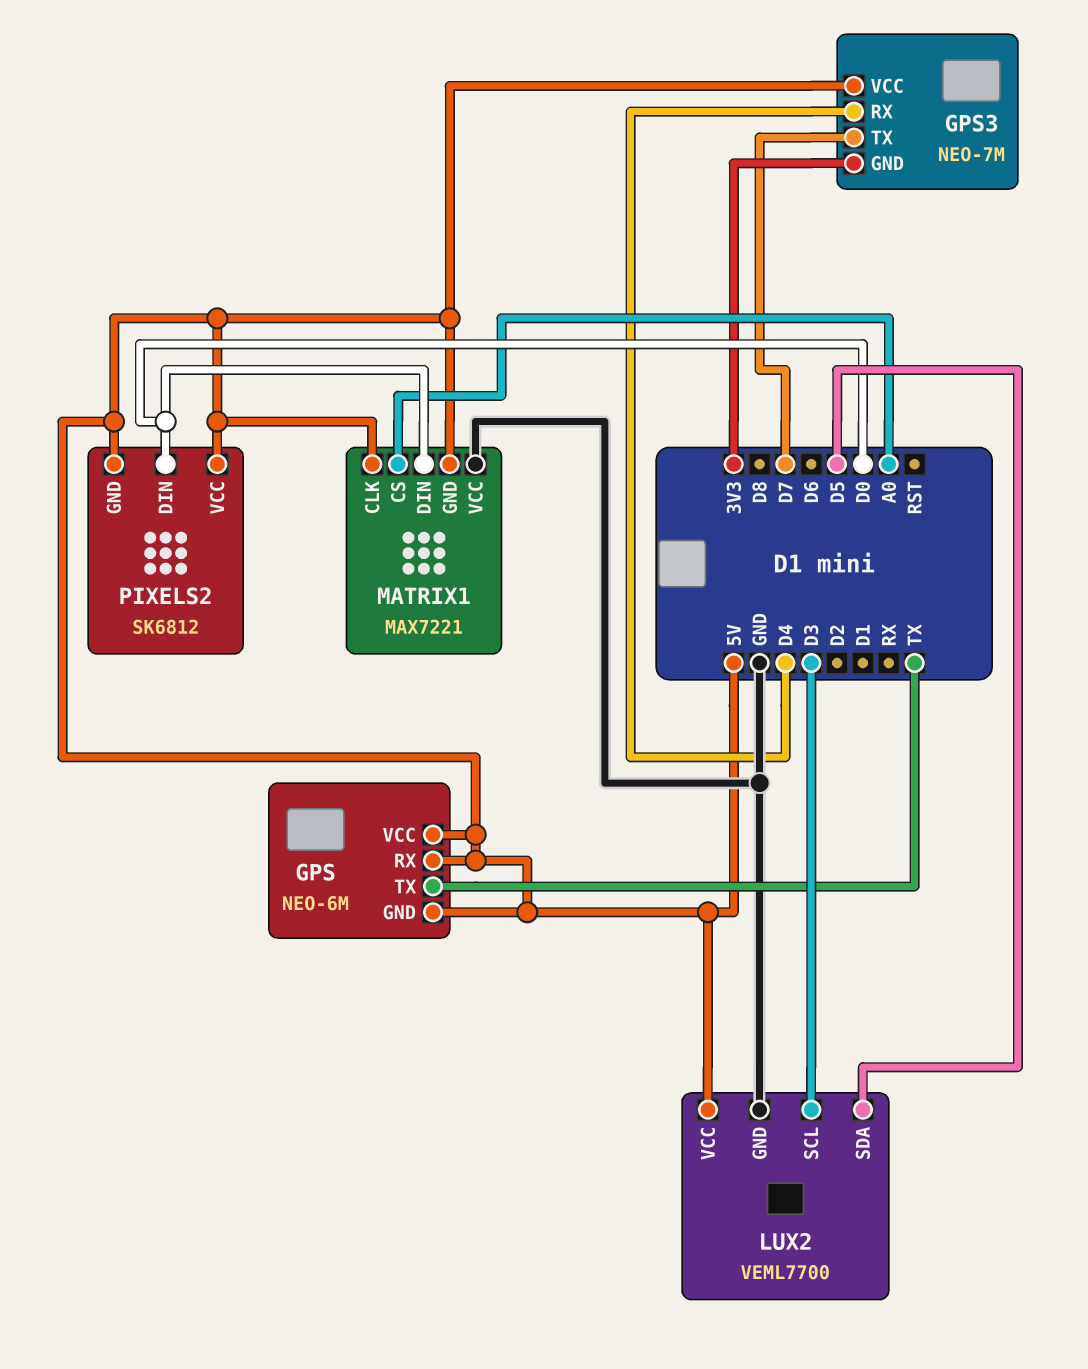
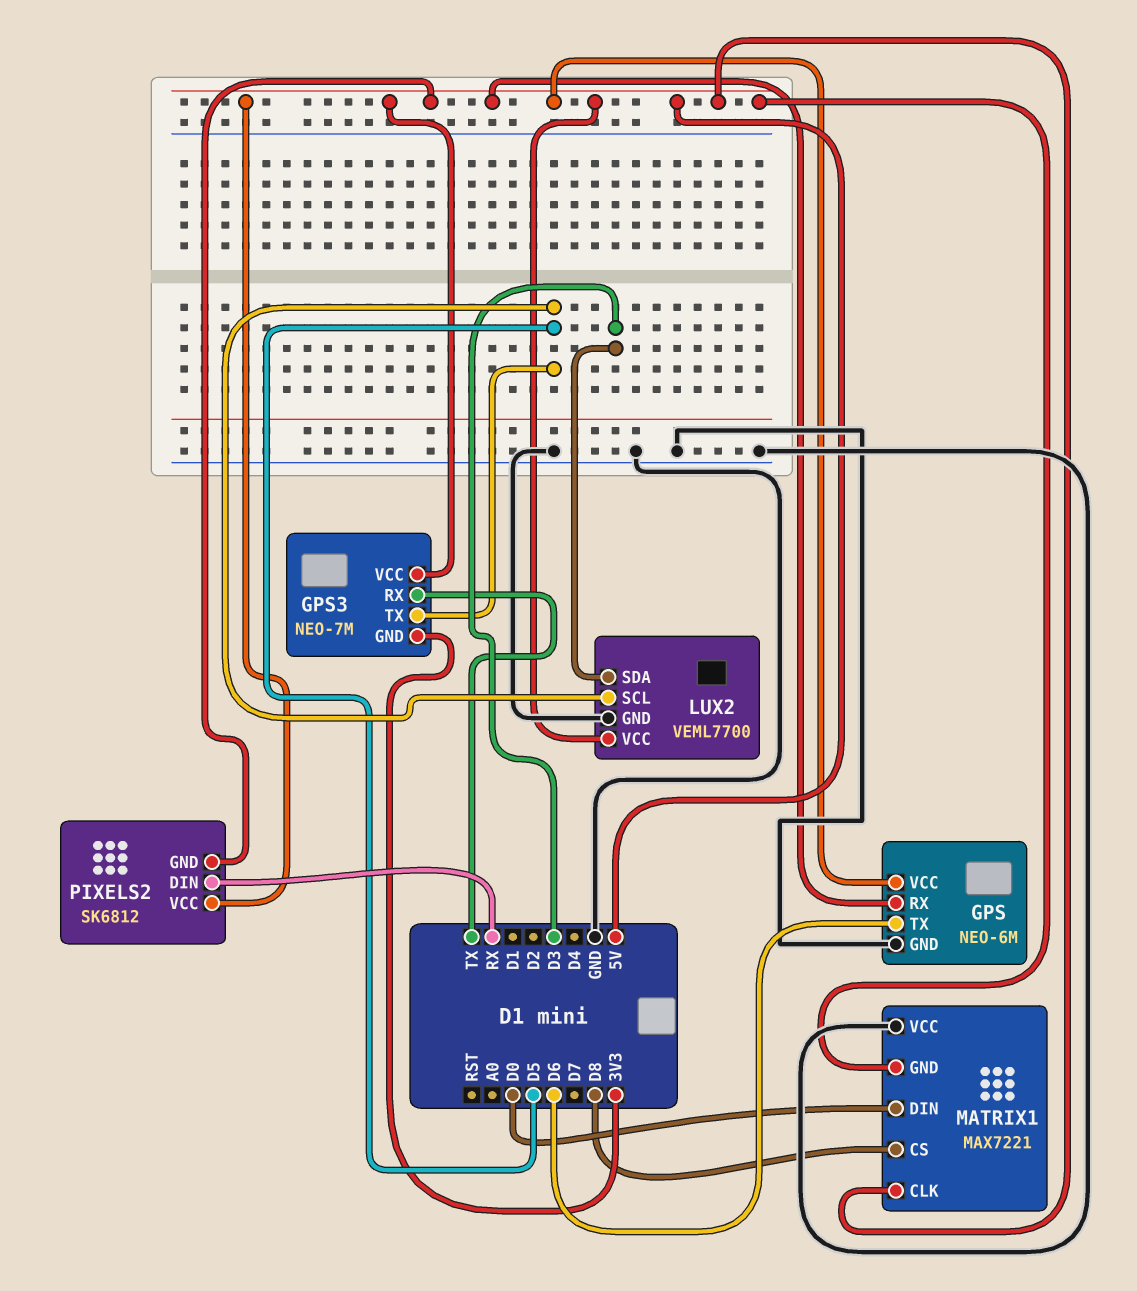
GPS pin GND: 5V -> GND
GPS pin TX: TX -> D6
GPS3 pin RX: D4 -> TX
GPS3 pin TX: D7 -> D5
LUX2 pin SCL: D3 -> D5
LUX2 pin SDA: D5 -> D3
MATRIX1 pin CS: A0 -> D8
PIXELS2 pin DIN: D0 -> RX

